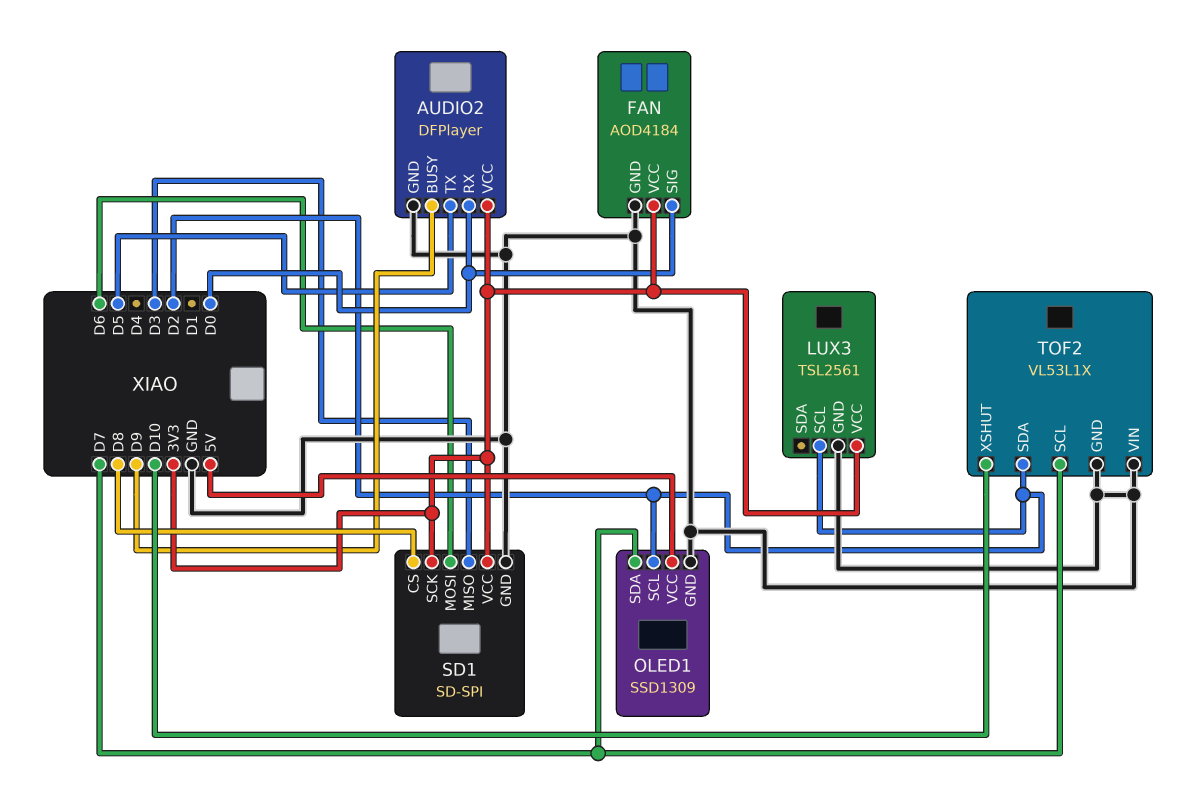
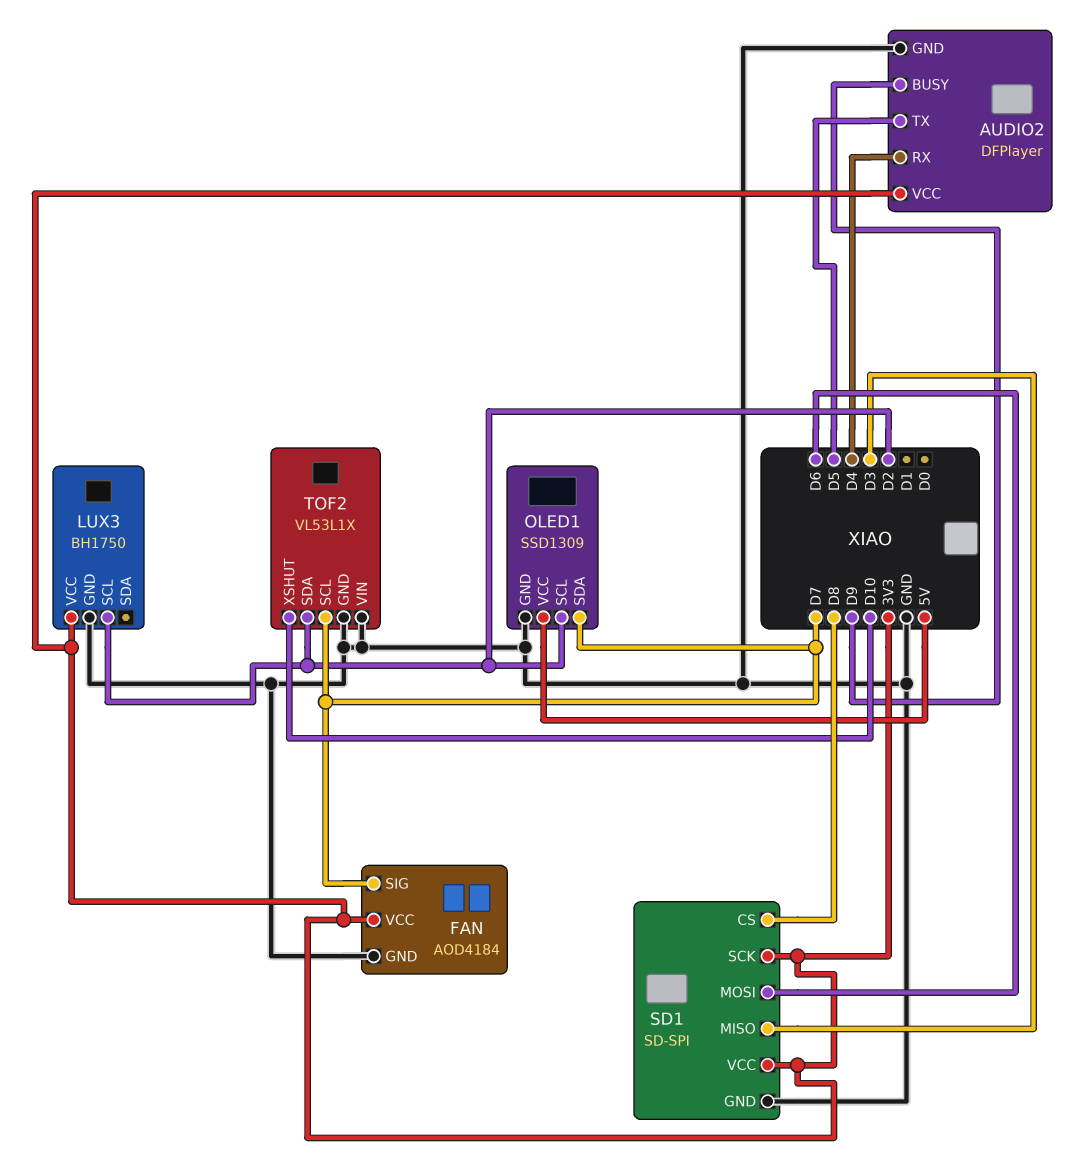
AUDIO2 pin RX: D0 -> D4
FAN pin SIG: D0 -> D7
LUX3: TSL2561 -> BH1750

